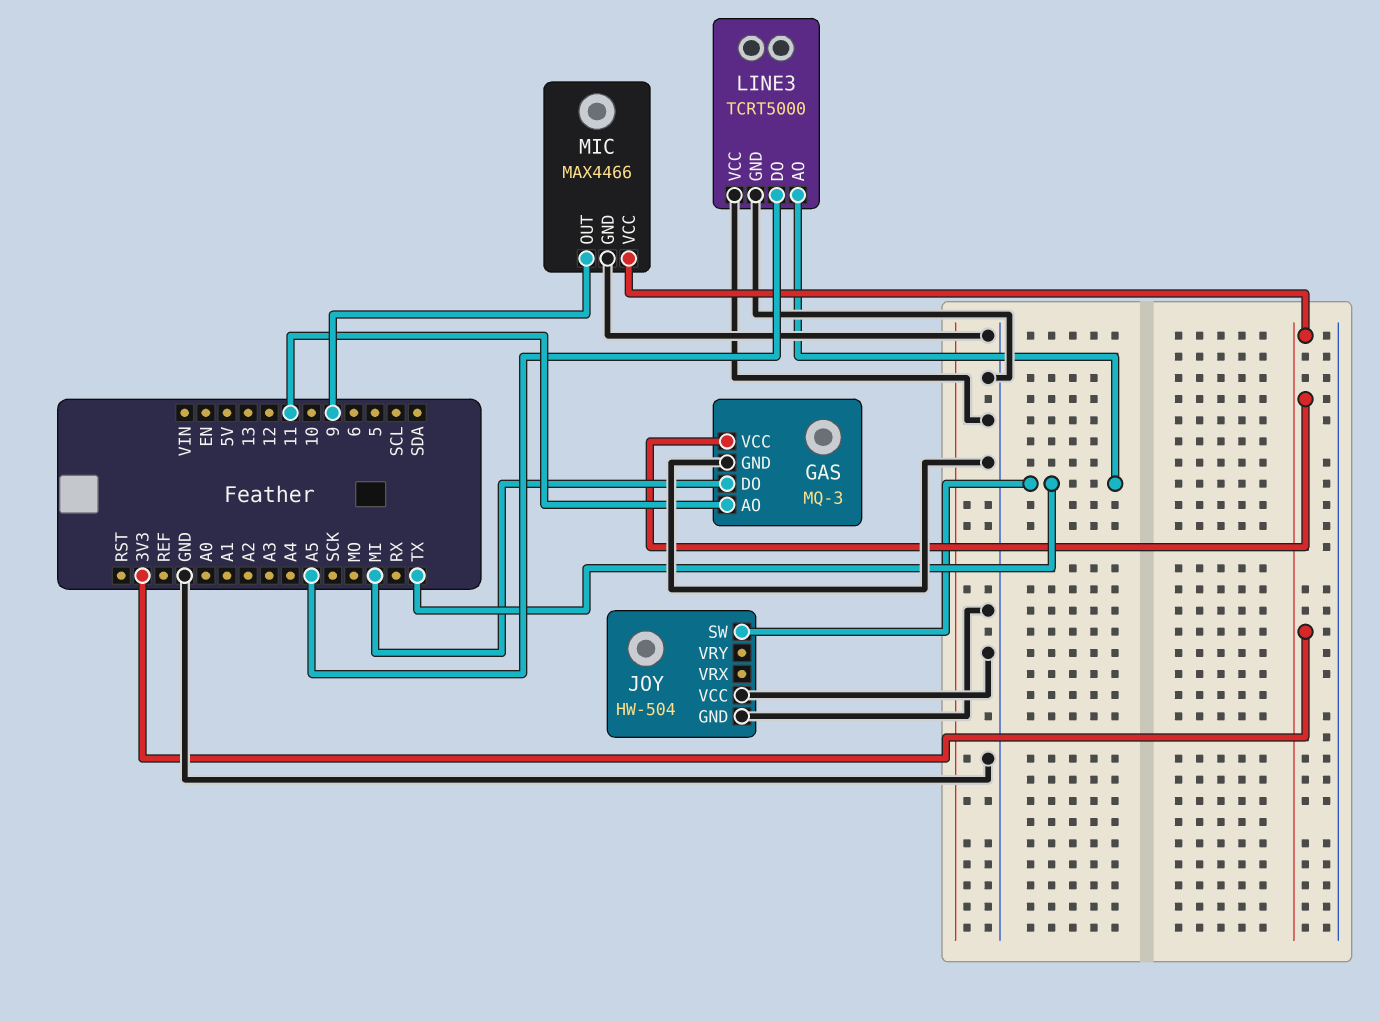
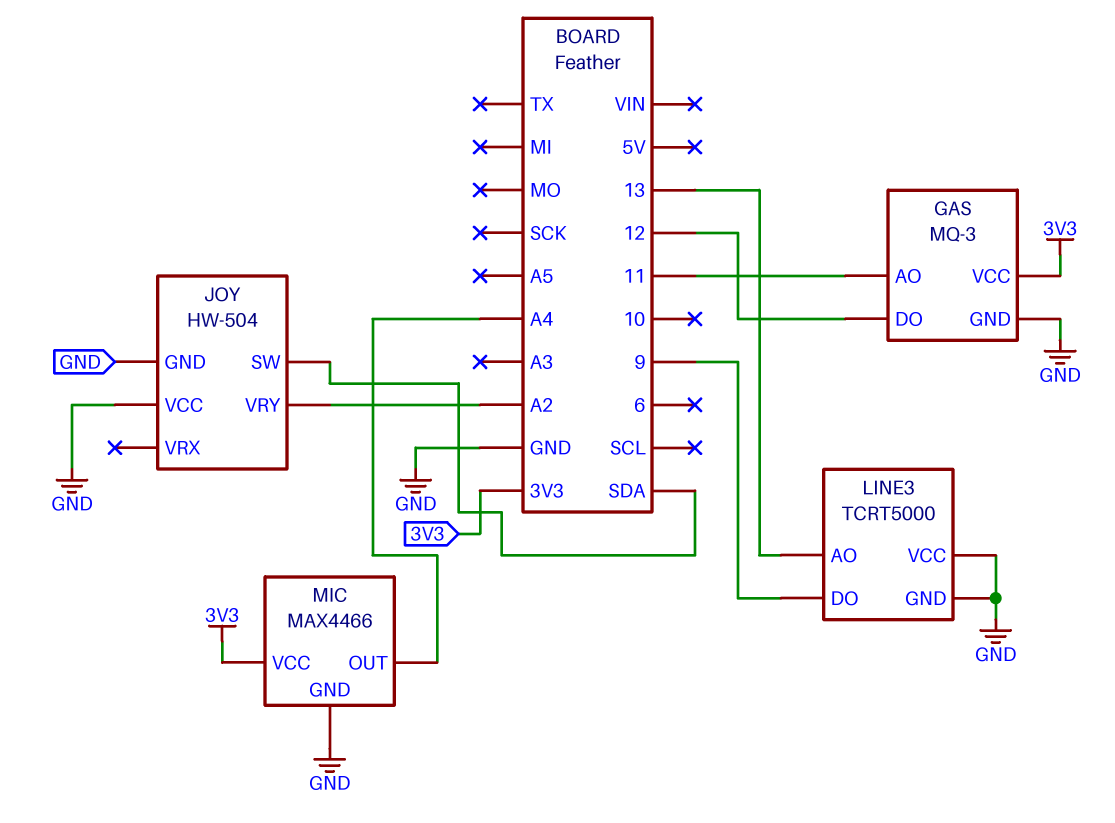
GAS pin DO: MI -> 12
JOY pin SW: TX -> SDA
JOY pin VRY: none -> A2
LINE3 pin AO: TX -> 13
LINE3 pin DO: A5 -> 9
MIC pin OUT: 9 -> A4

